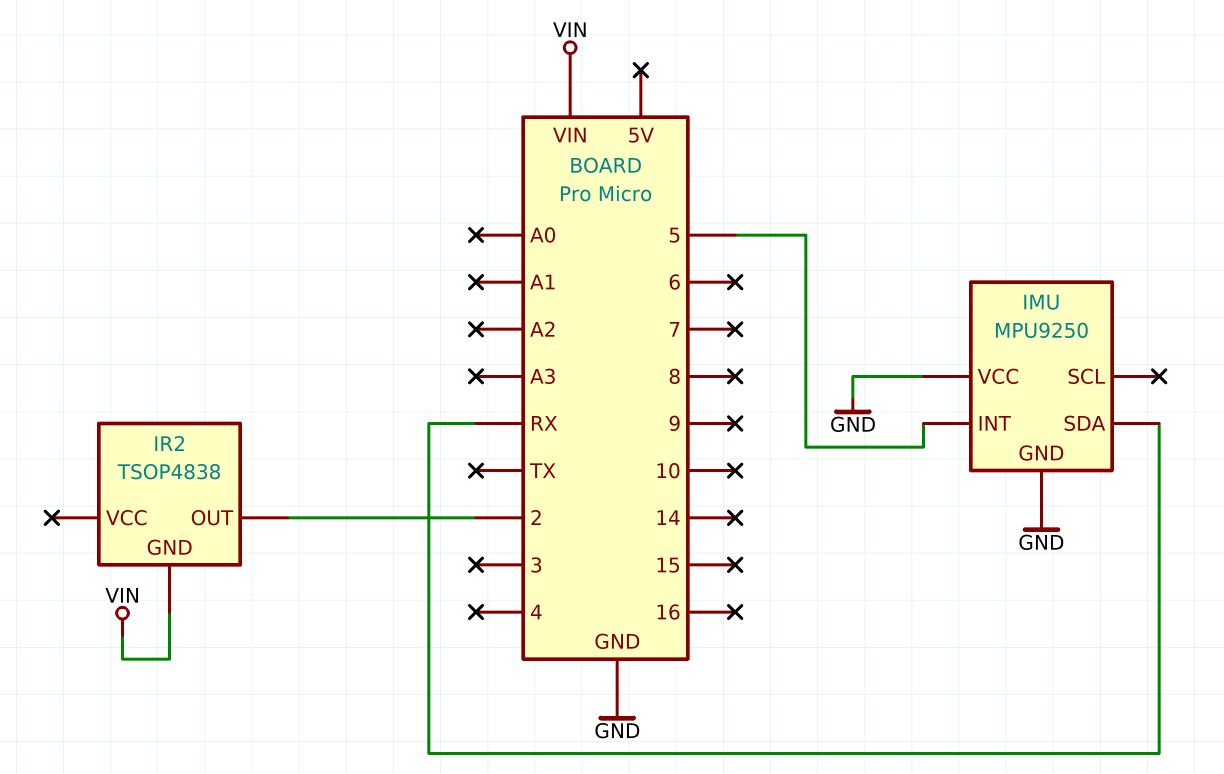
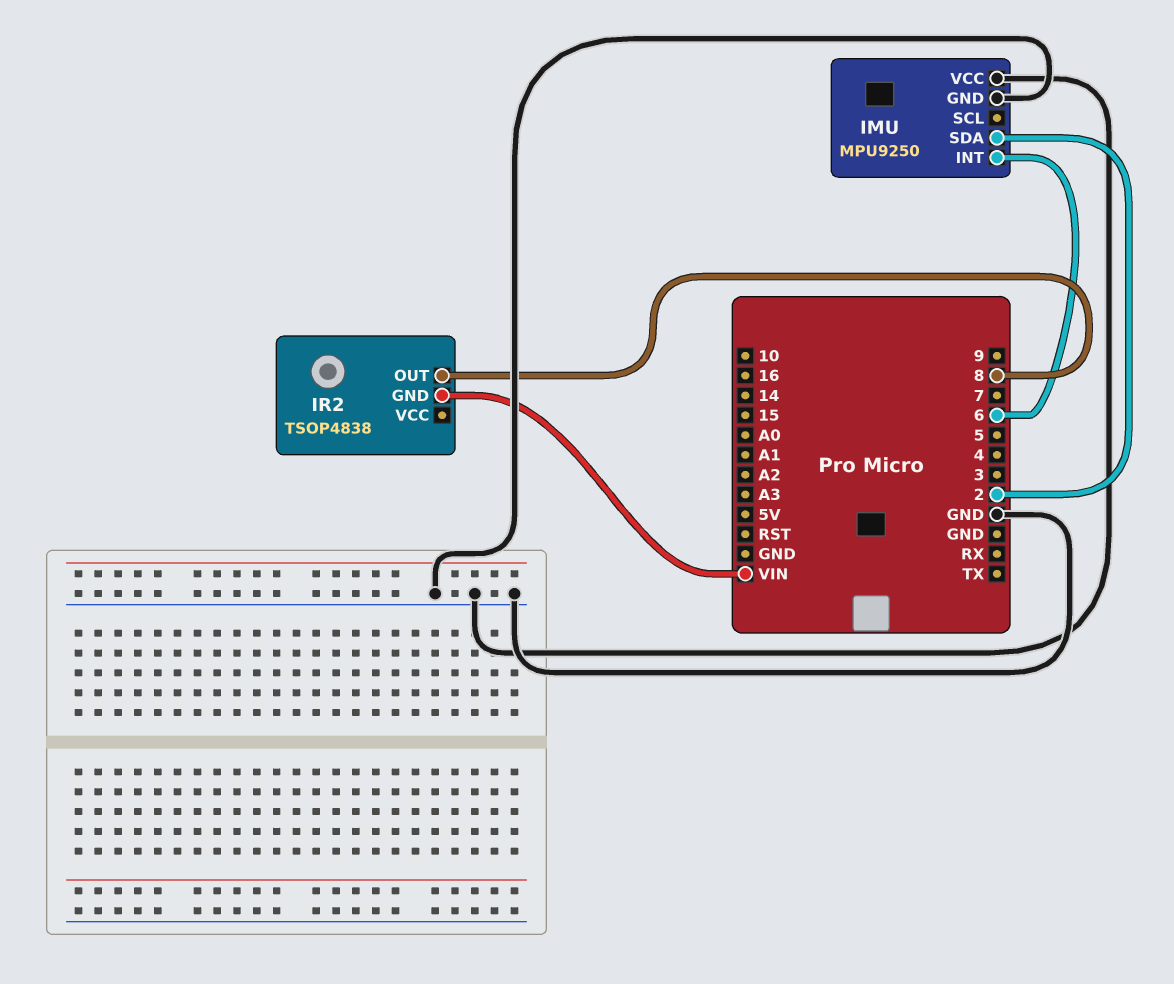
IMU pin INT: 5 -> 6
IMU pin SDA: RX -> 2
IR2 pin OUT: 2 -> 8

